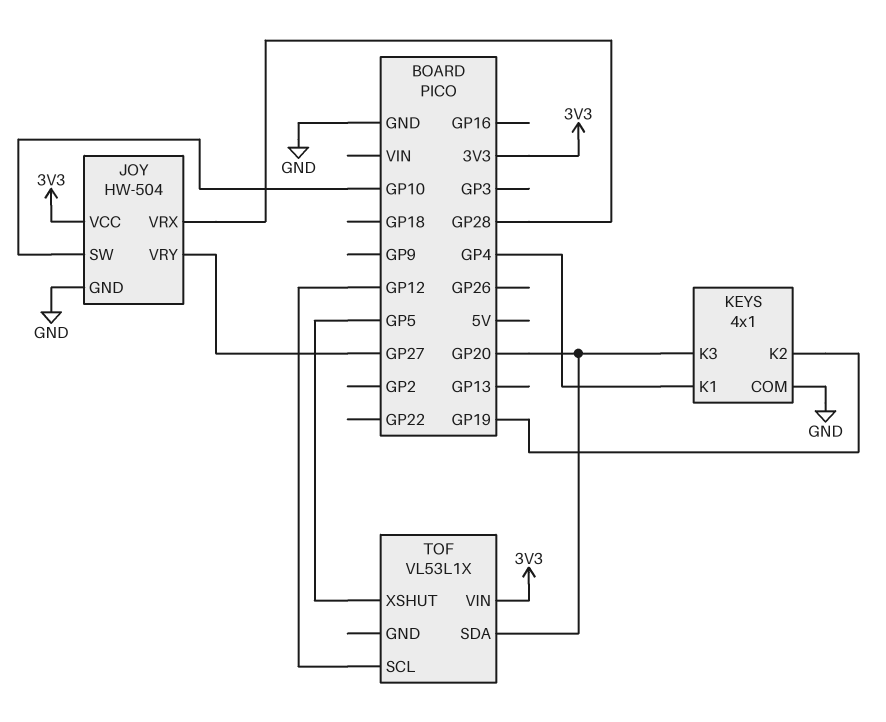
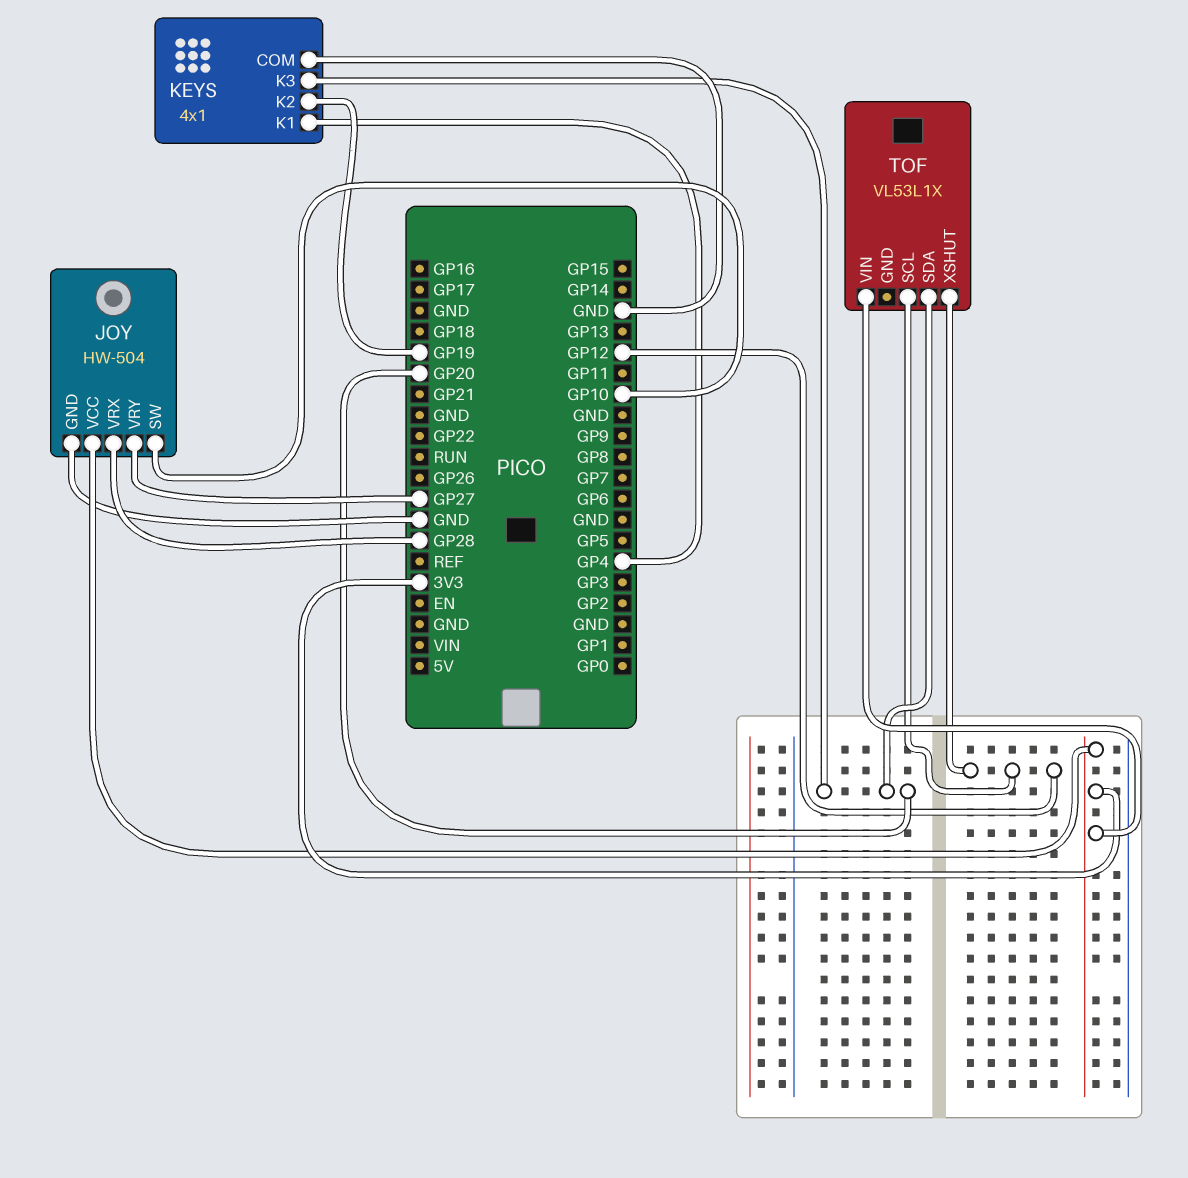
TOF pin XSHUT: GP5 -> GP12

